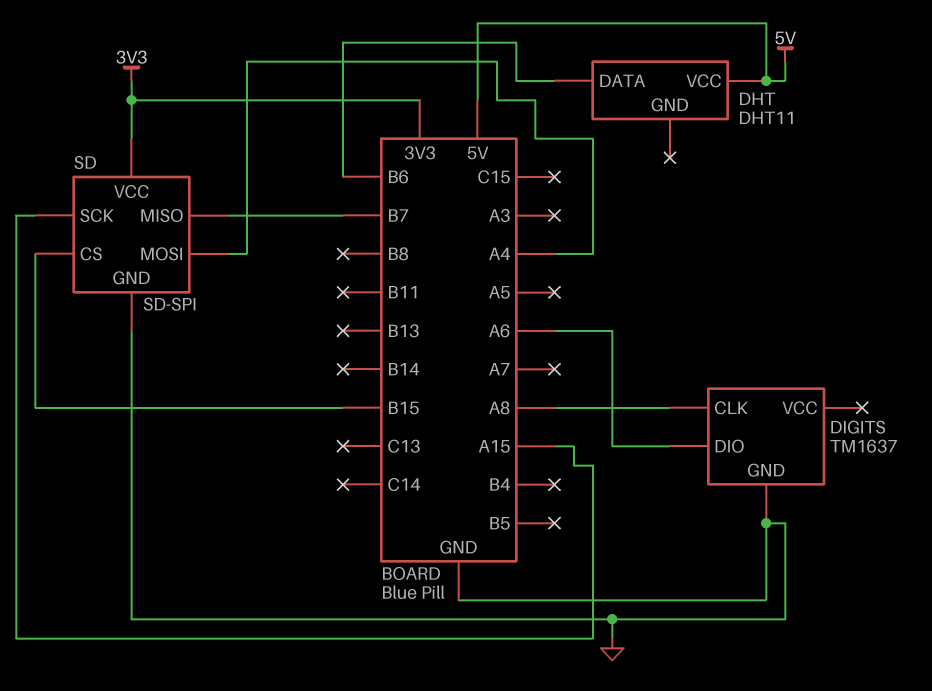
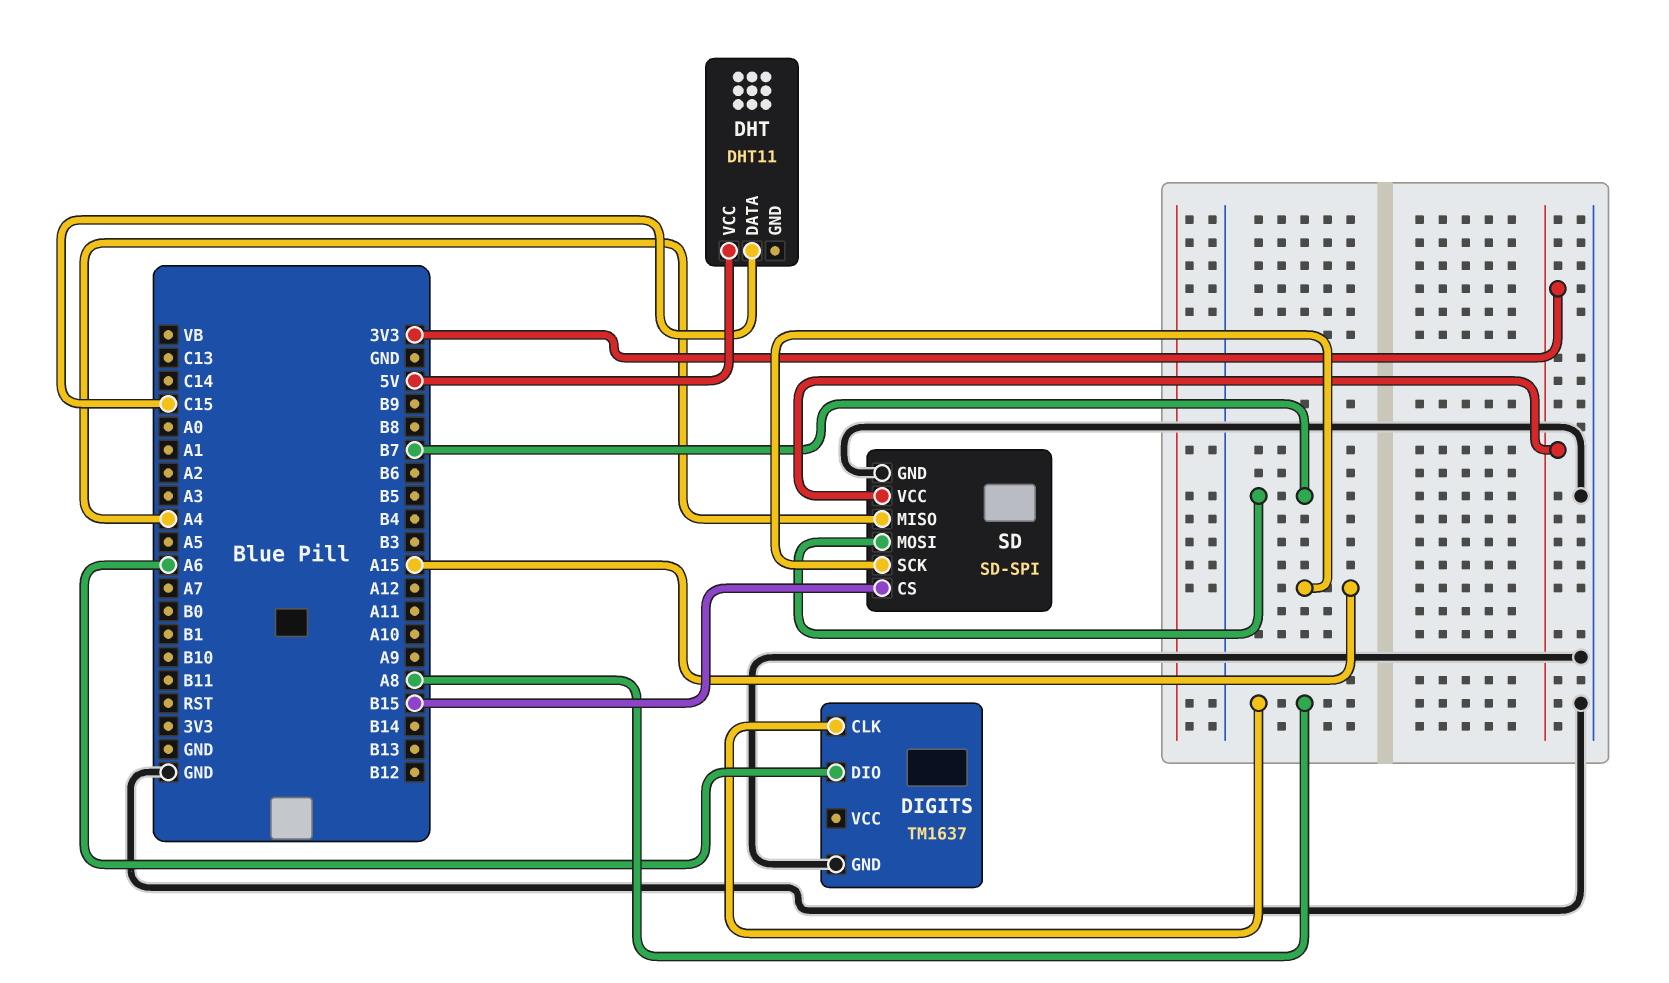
DHT pin DATA: B6 -> C15
SD pin MISO: B7 -> A4
SD pin MOSI: A4 -> B7

